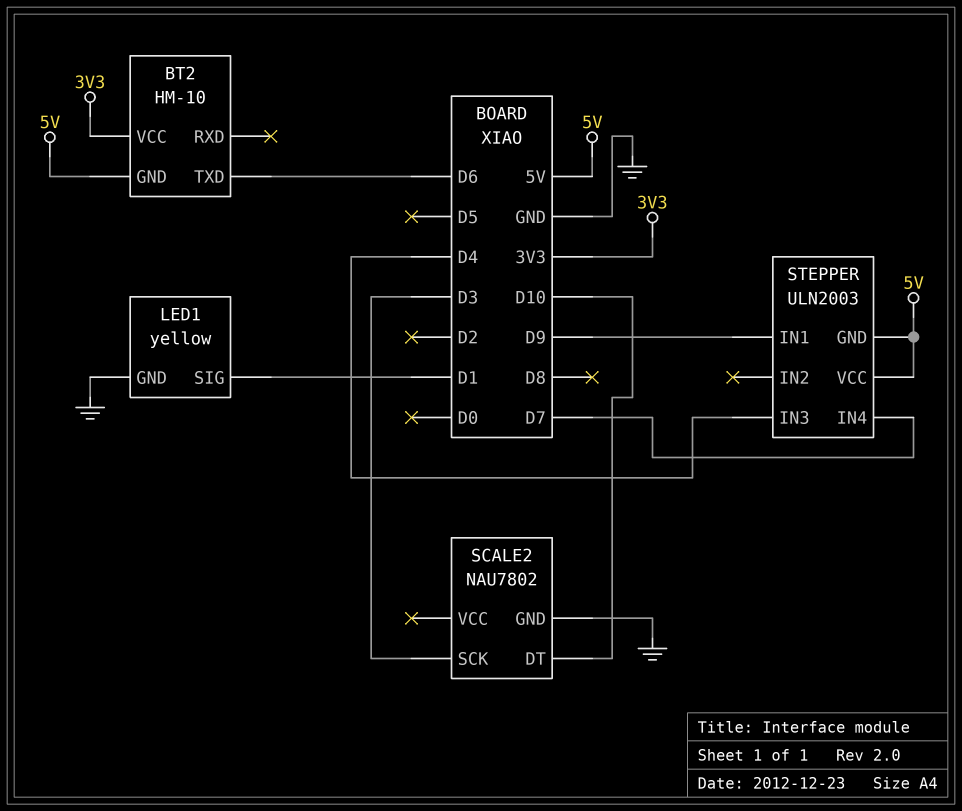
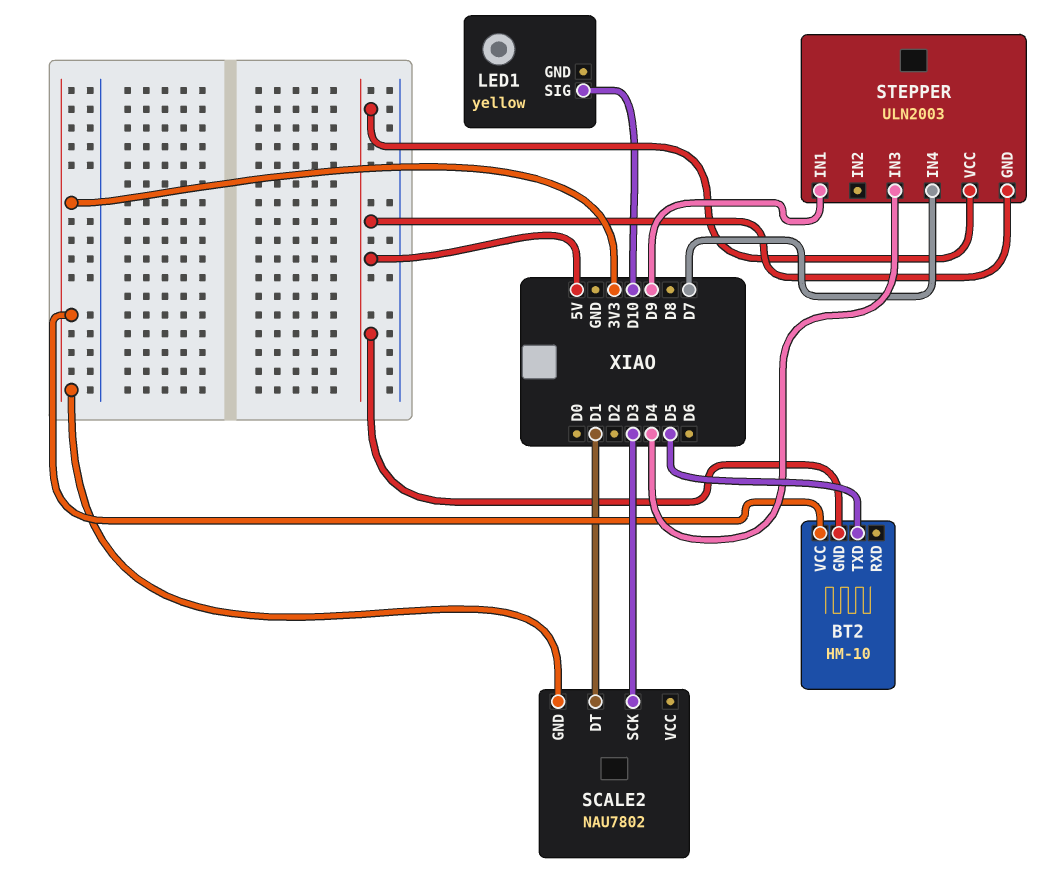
BT2 pin TXD: D6 -> D5
LED1 pin GND: GND -> none
LED1 pin SIG: D1 -> D10
SCALE2 pin DT: D10 -> D1
SCALE2 pin GND: GND -> 3V3

